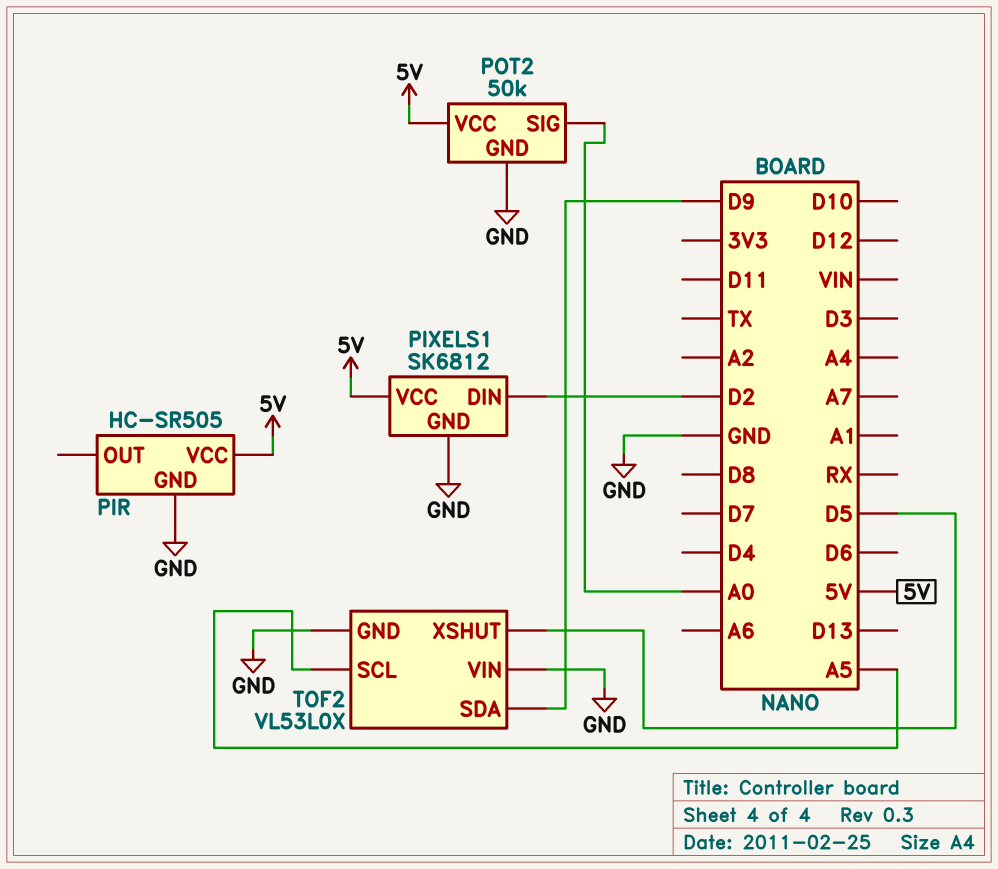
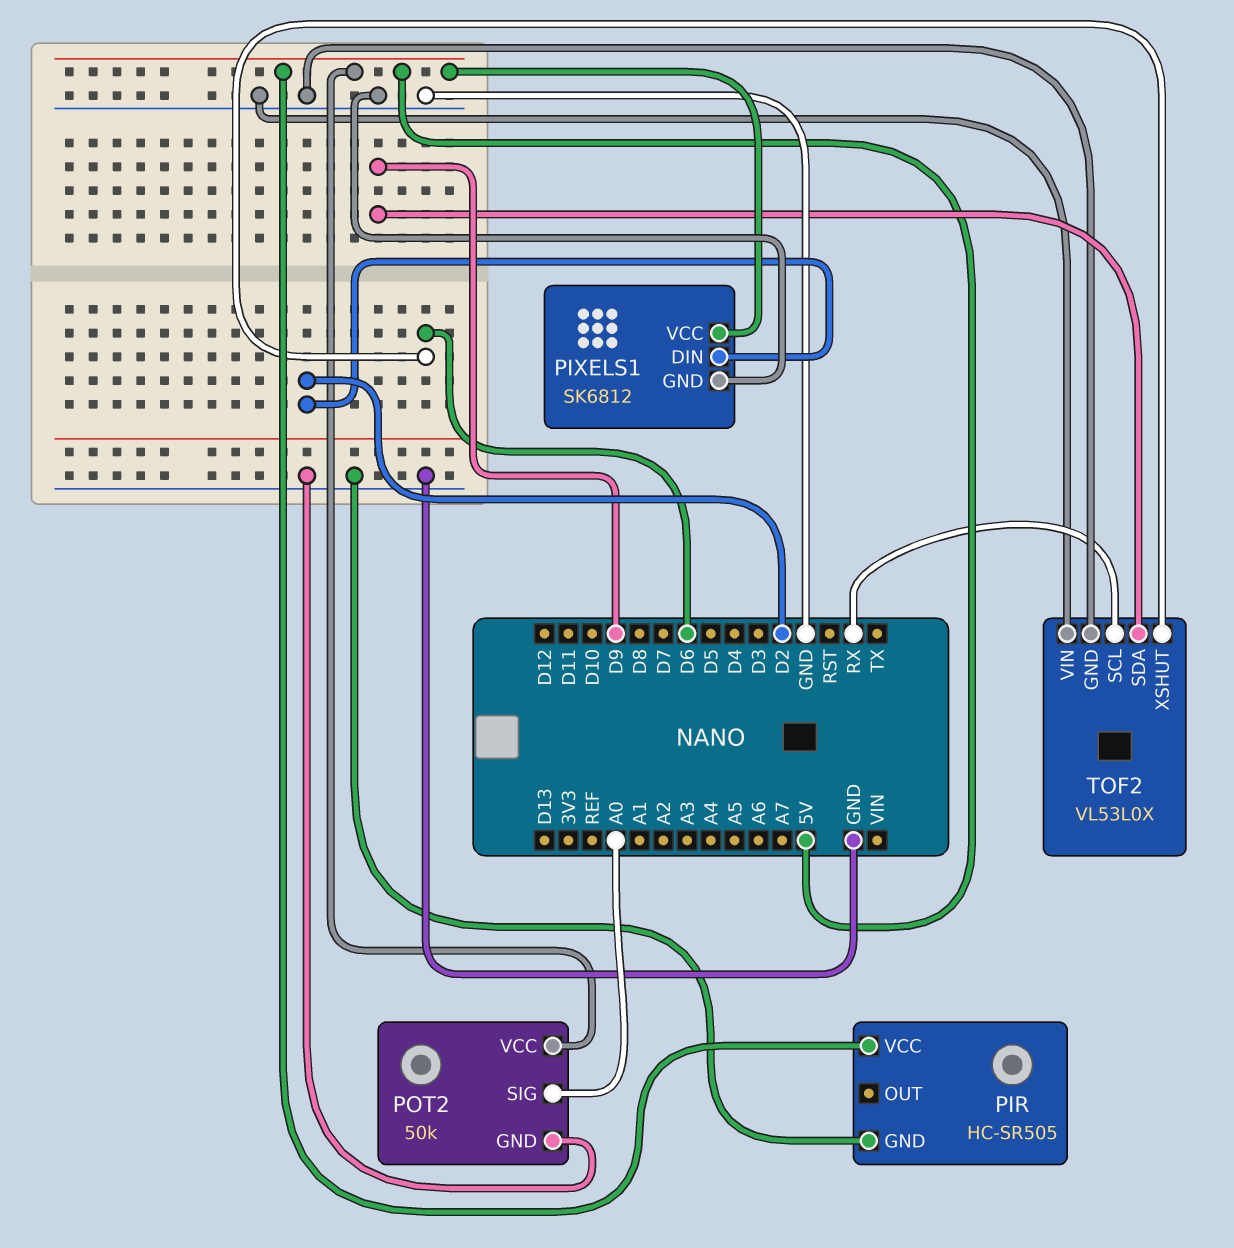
TOF2 pin SCL: A5 -> RX
TOF2 pin XSHUT: D5 -> D6

